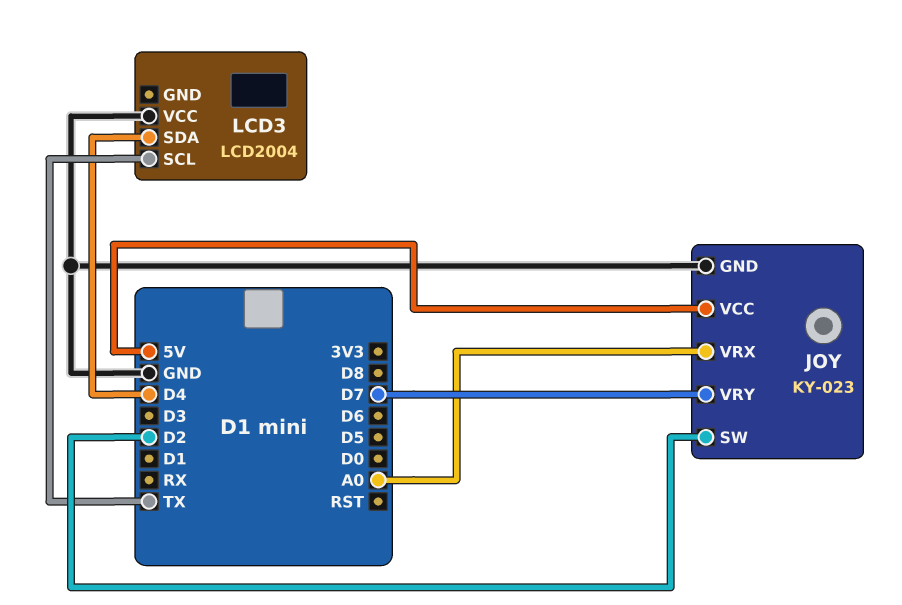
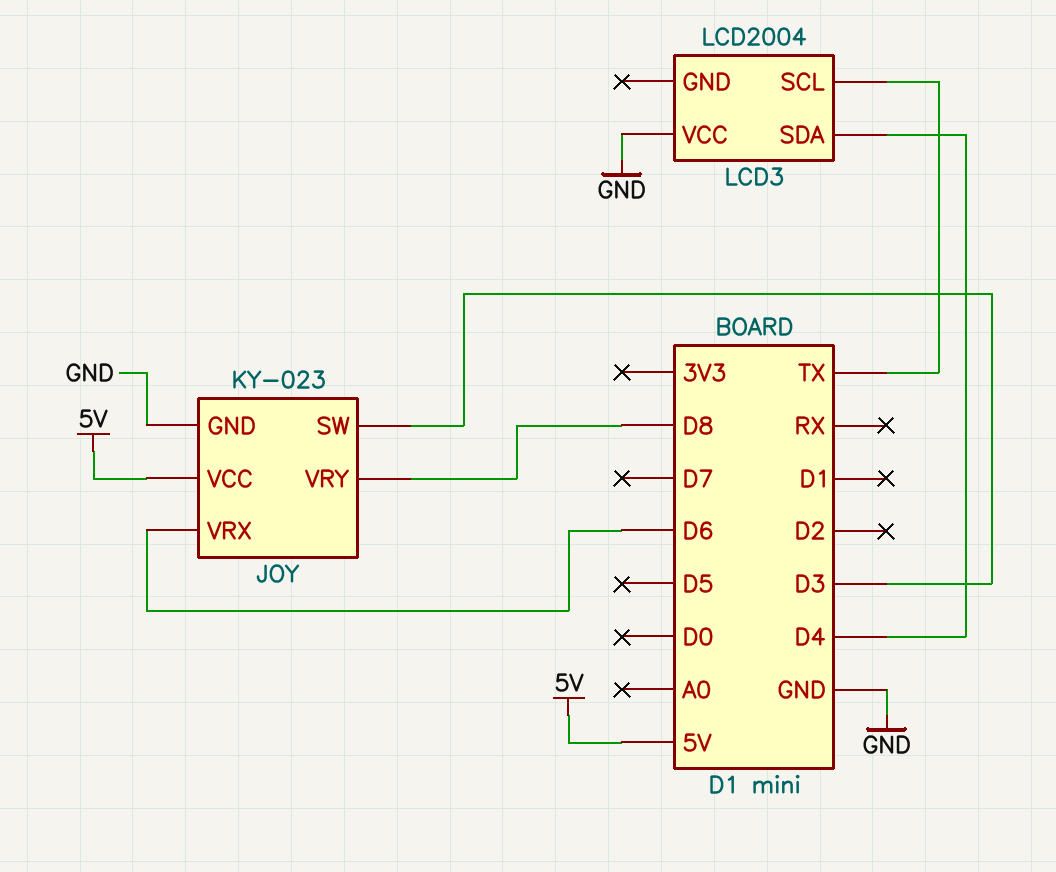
JOY pin SW: D2 -> D3
JOY pin VRX: A0 -> D6
JOY pin VRY: D7 -> D8

